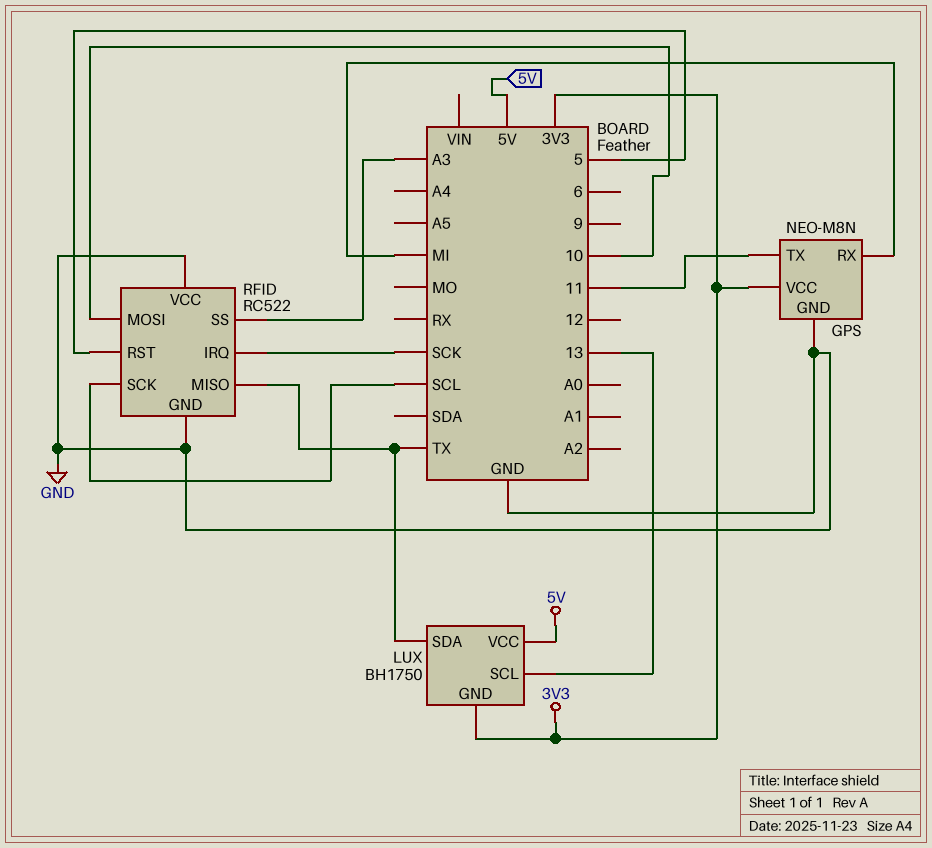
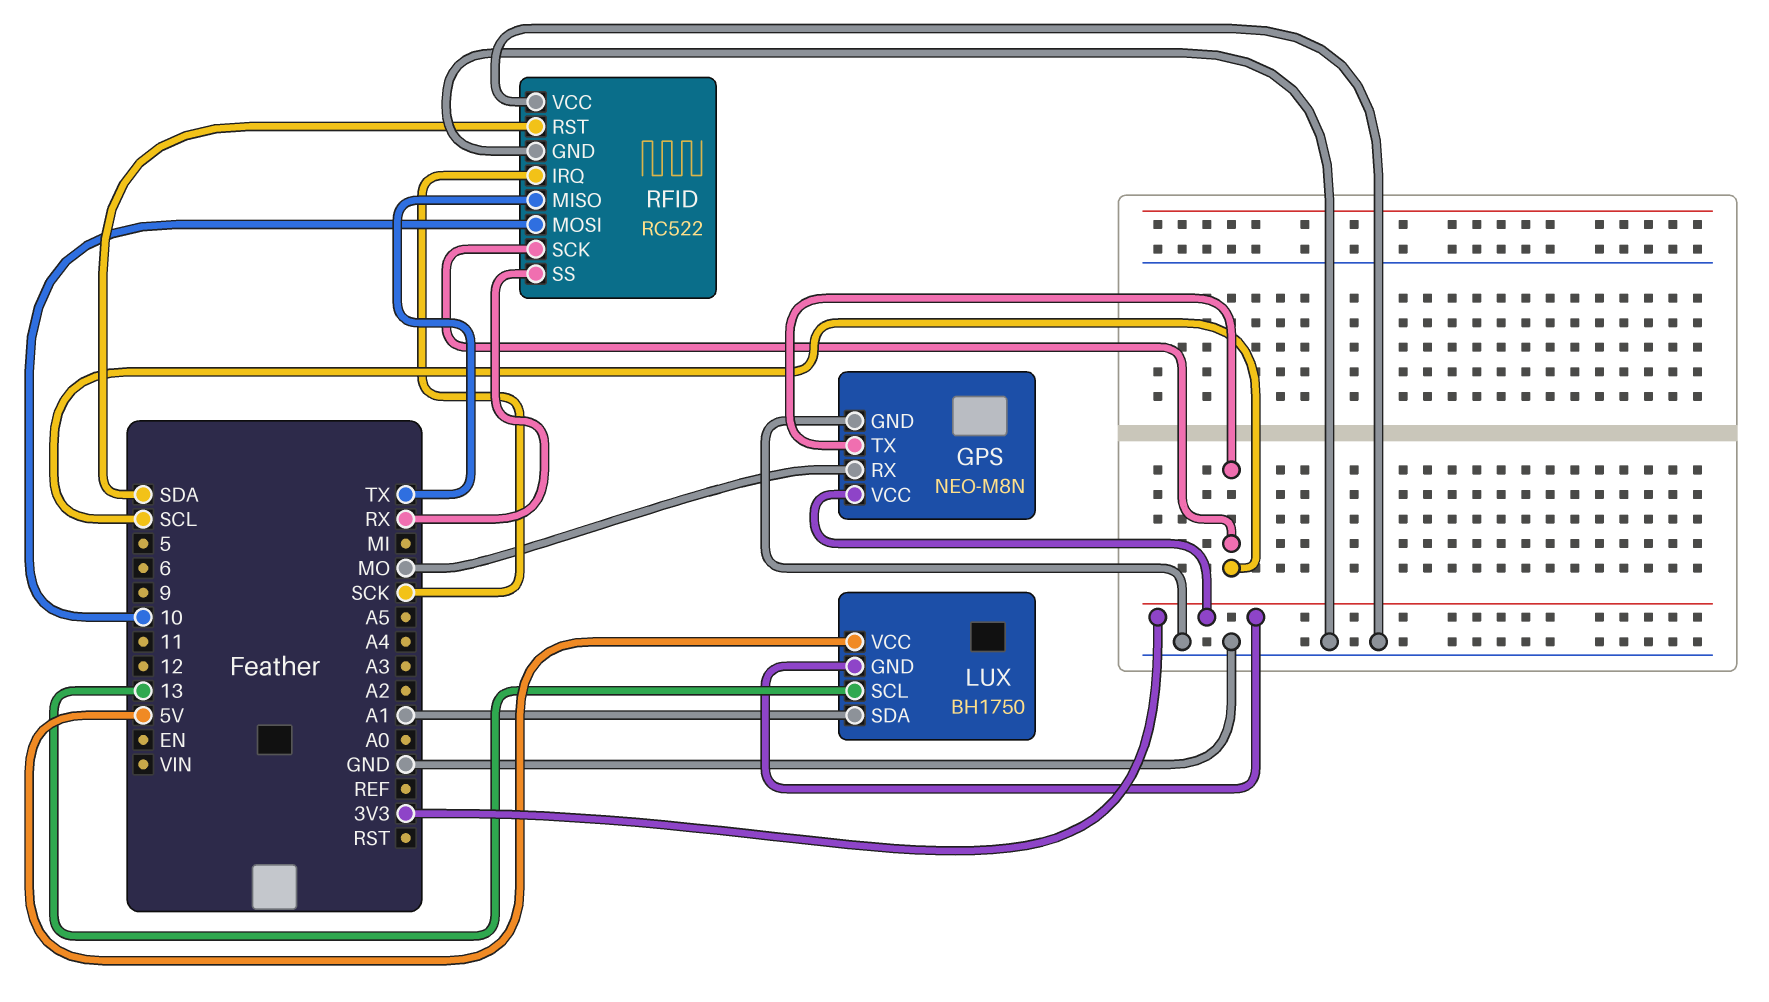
GPS pin RX: MI -> MO
GPS pin TX: 11 -> SCL
LUX pin SDA: TX -> A1
RFID pin RST: 5 -> SDA
RFID pin SS: A3 -> RX

